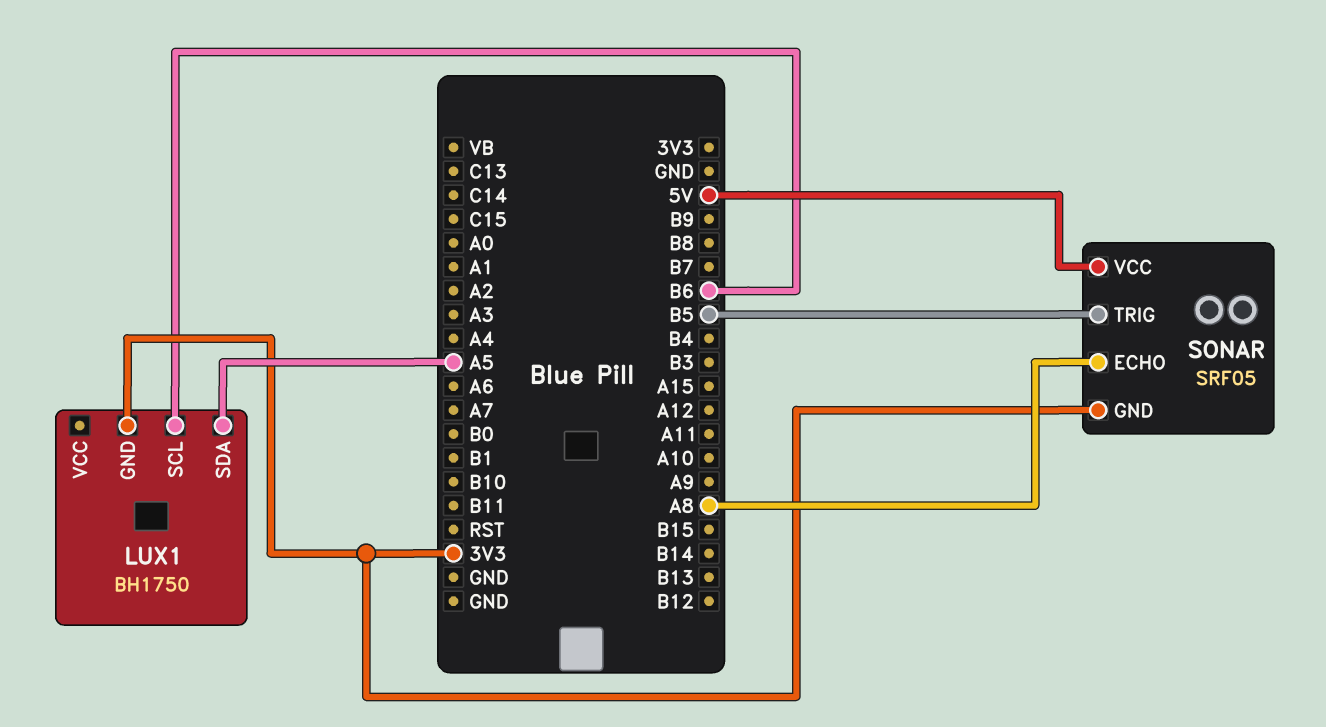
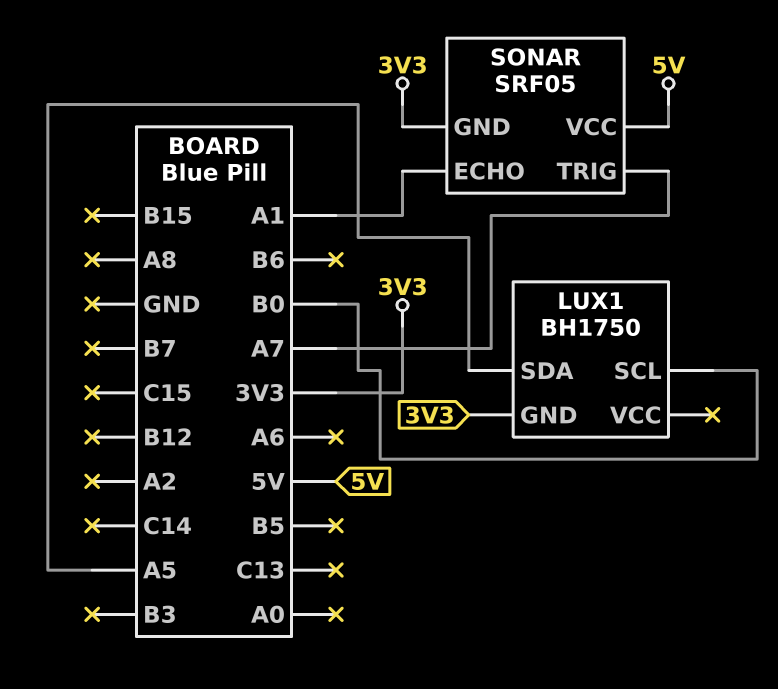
LUX1 pin SCL: B6 -> B0
SONAR pin ECHO: A8 -> A1
SONAR pin TRIG: B5 -> A7

